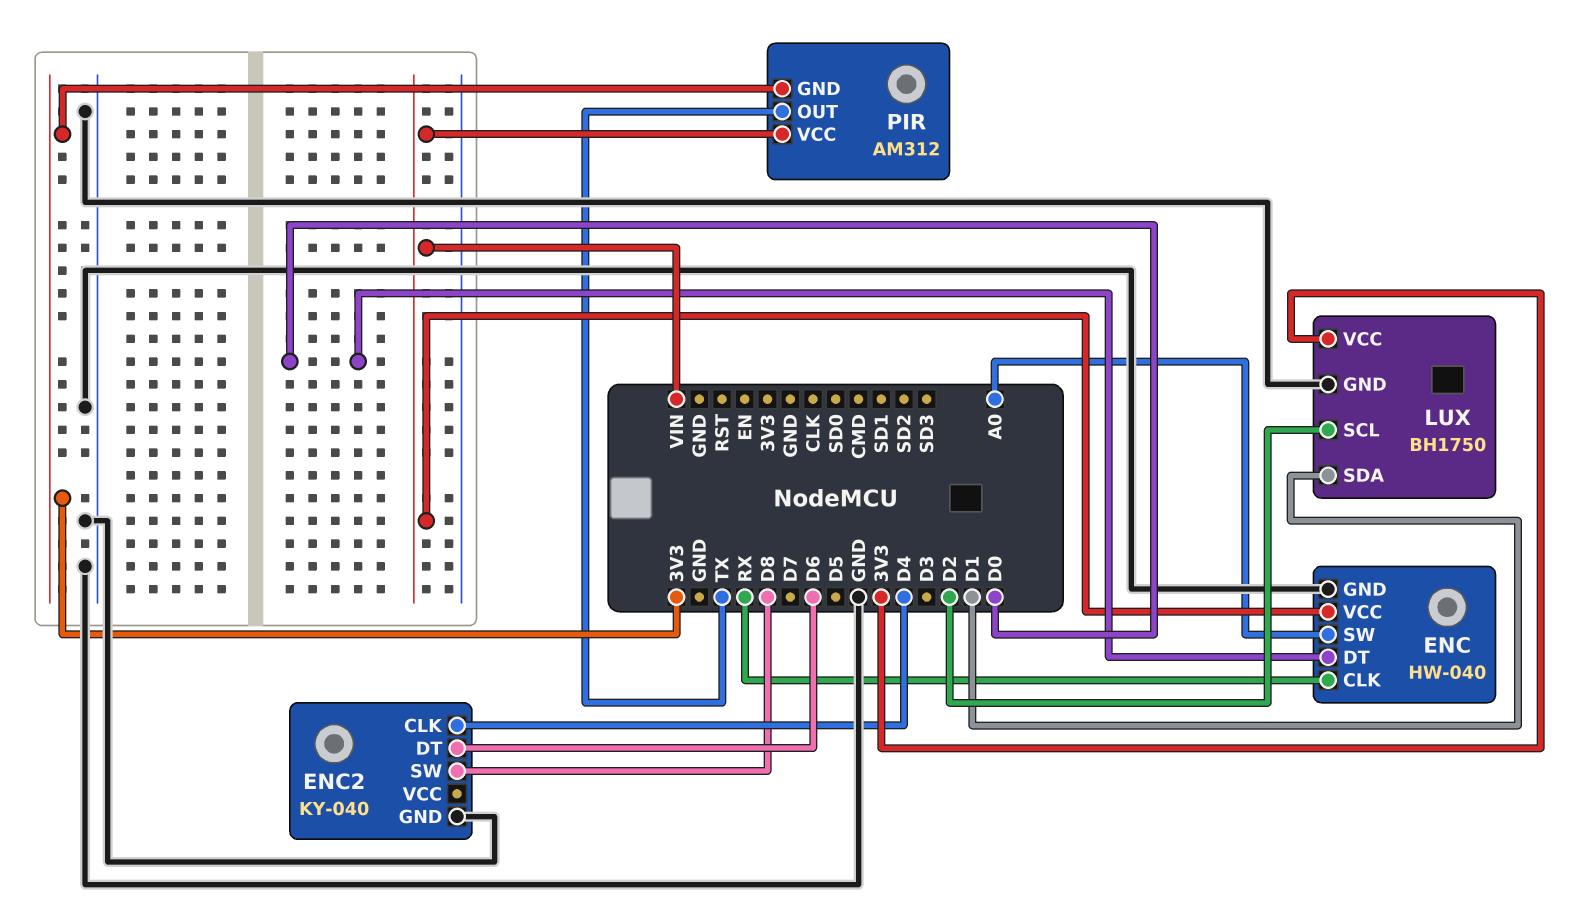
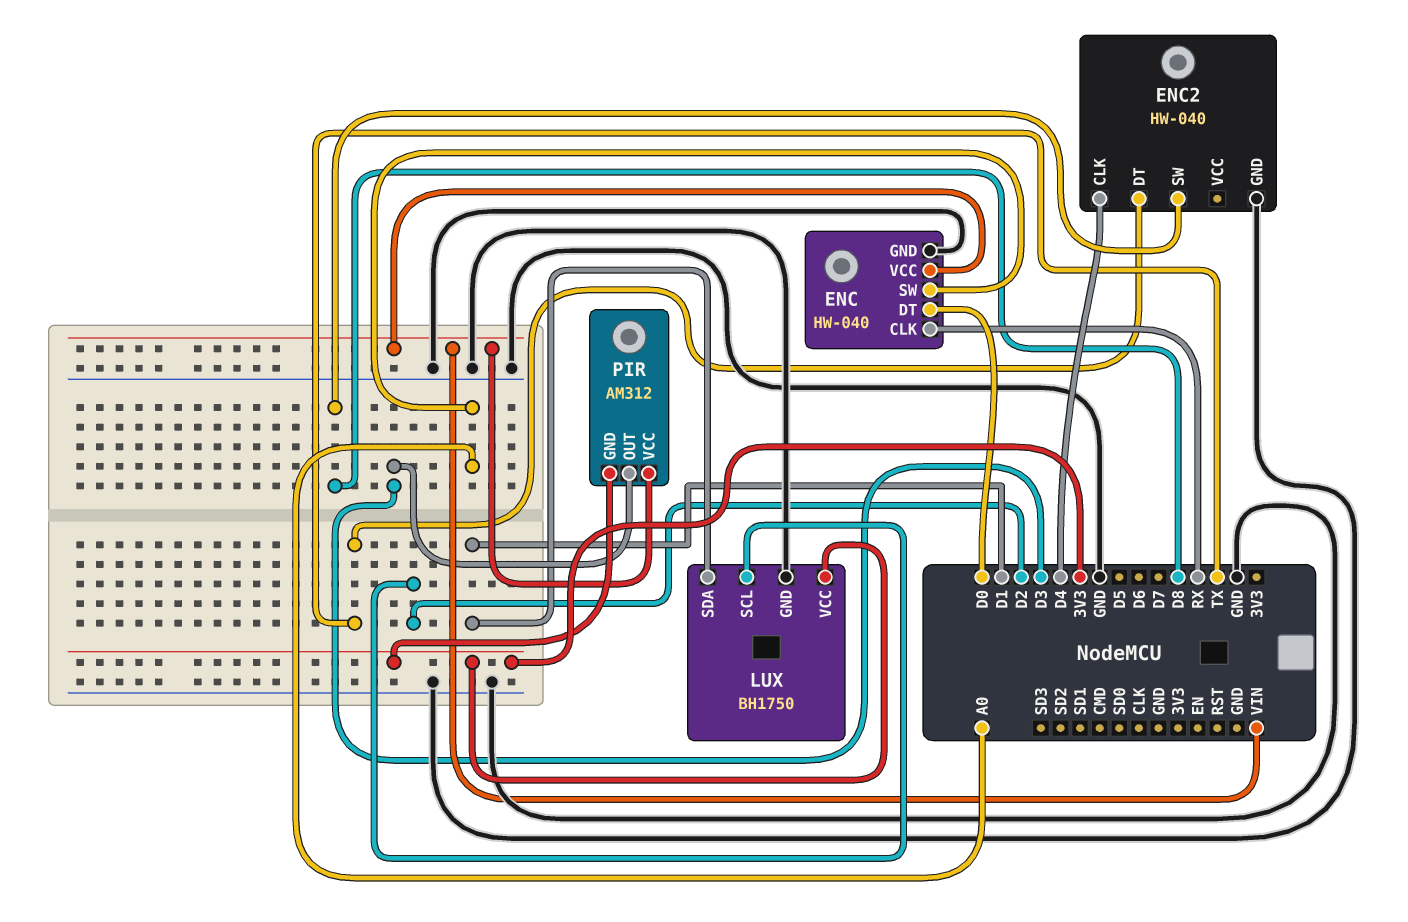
ENC2: KY-040 -> HW-040
ENC2 pin DT: D6 -> TX
PIR pin OUT: TX -> D3

